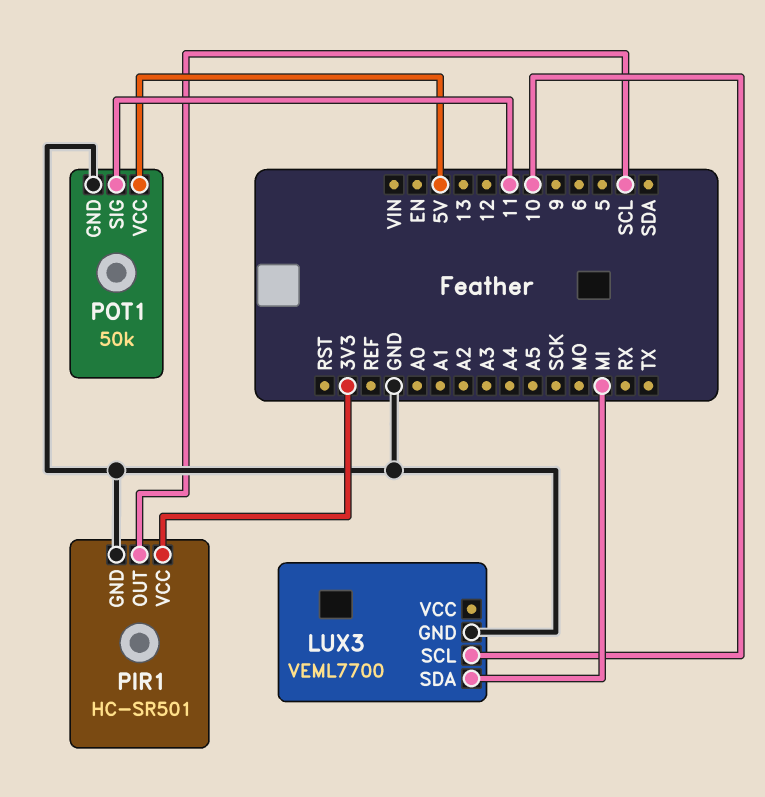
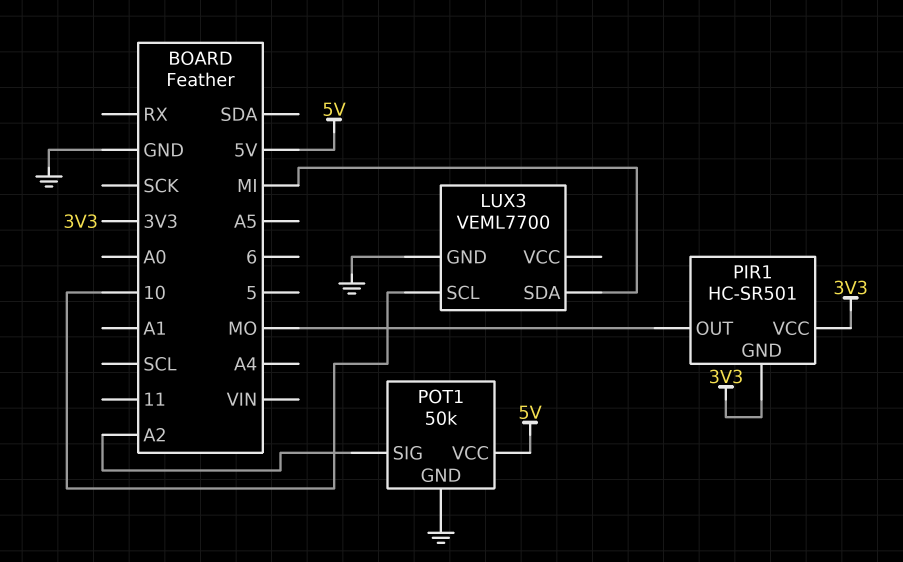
PIR1 pin GND: GND -> 3V3
PIR1 pin OUT: SCL -> MO
POT1 pin SIG: 11 -> A2

